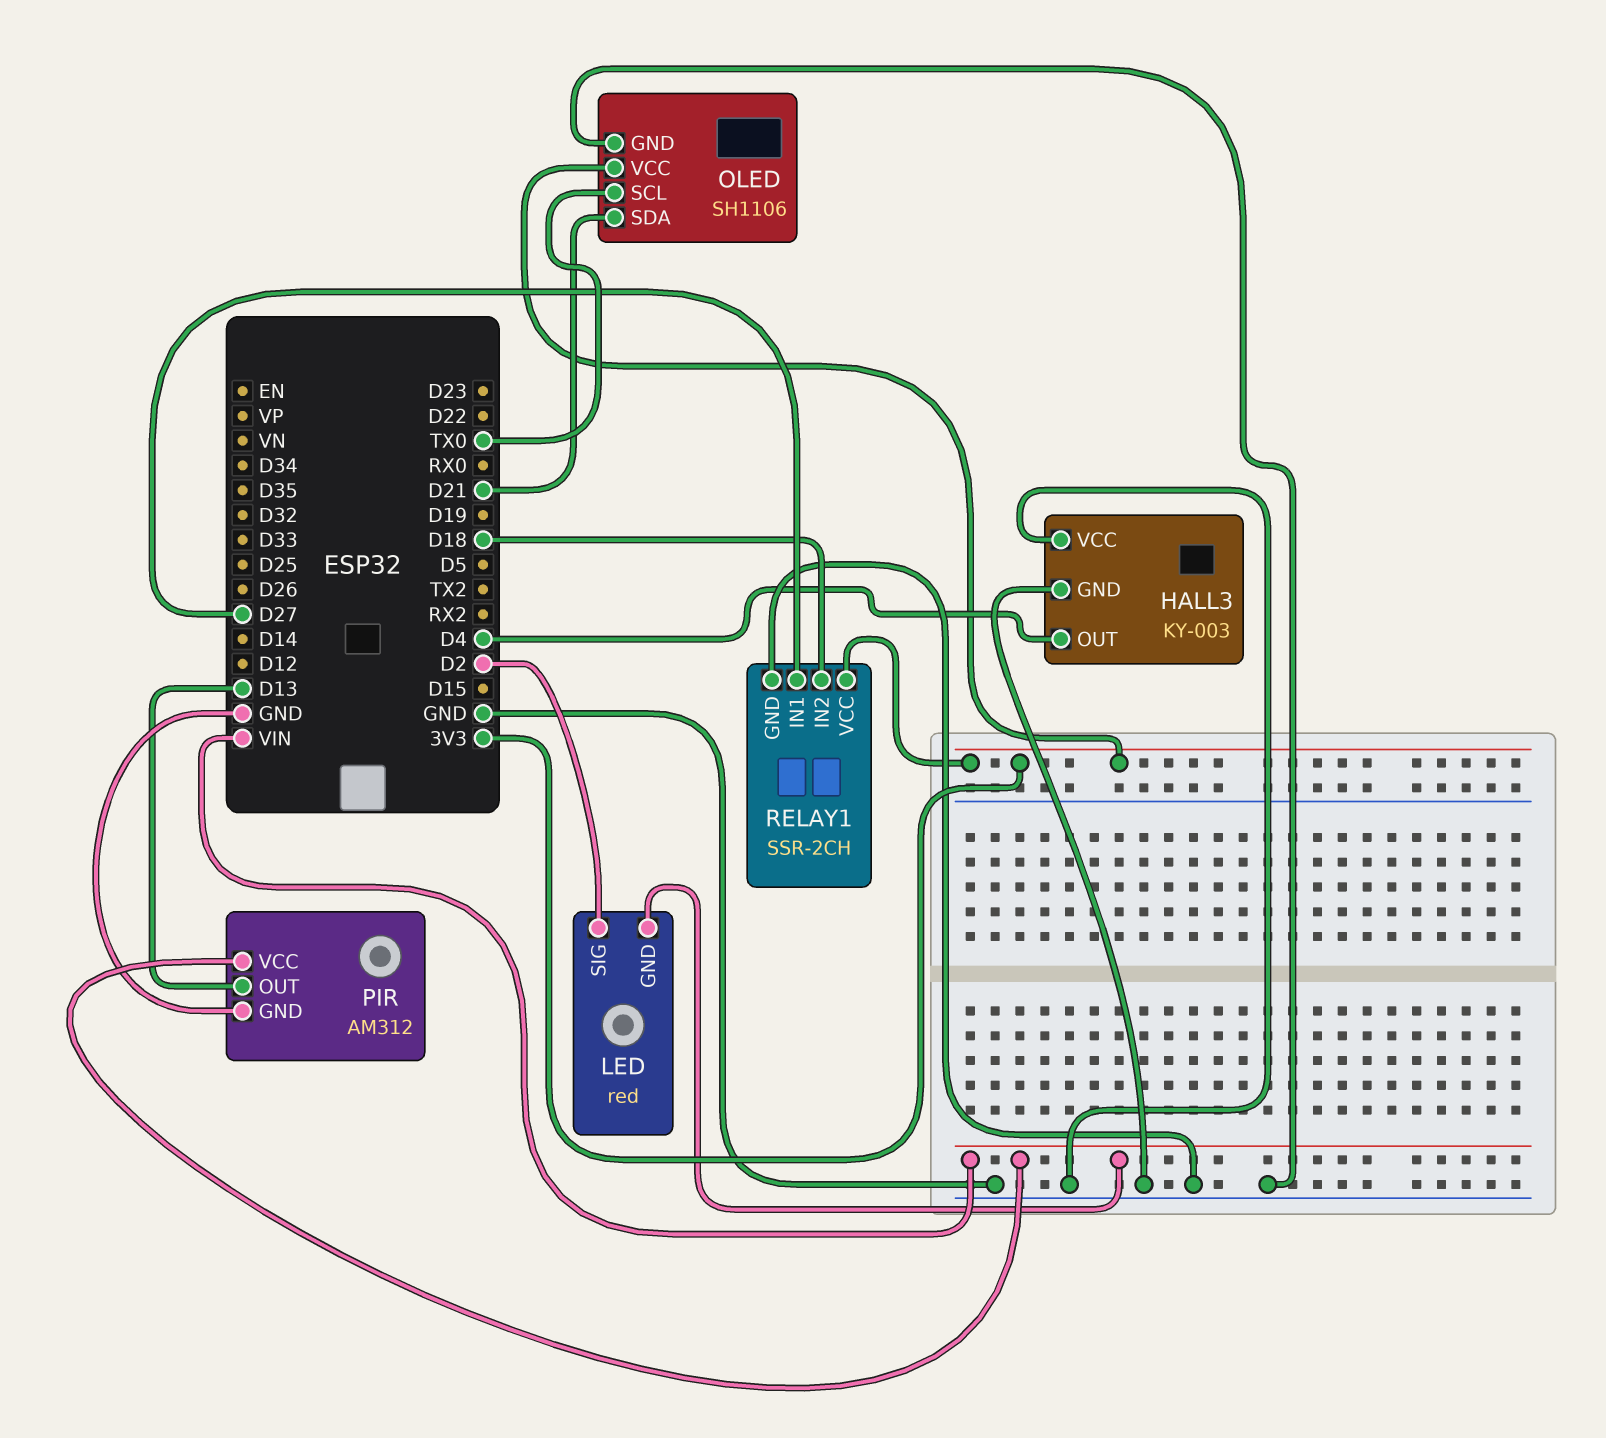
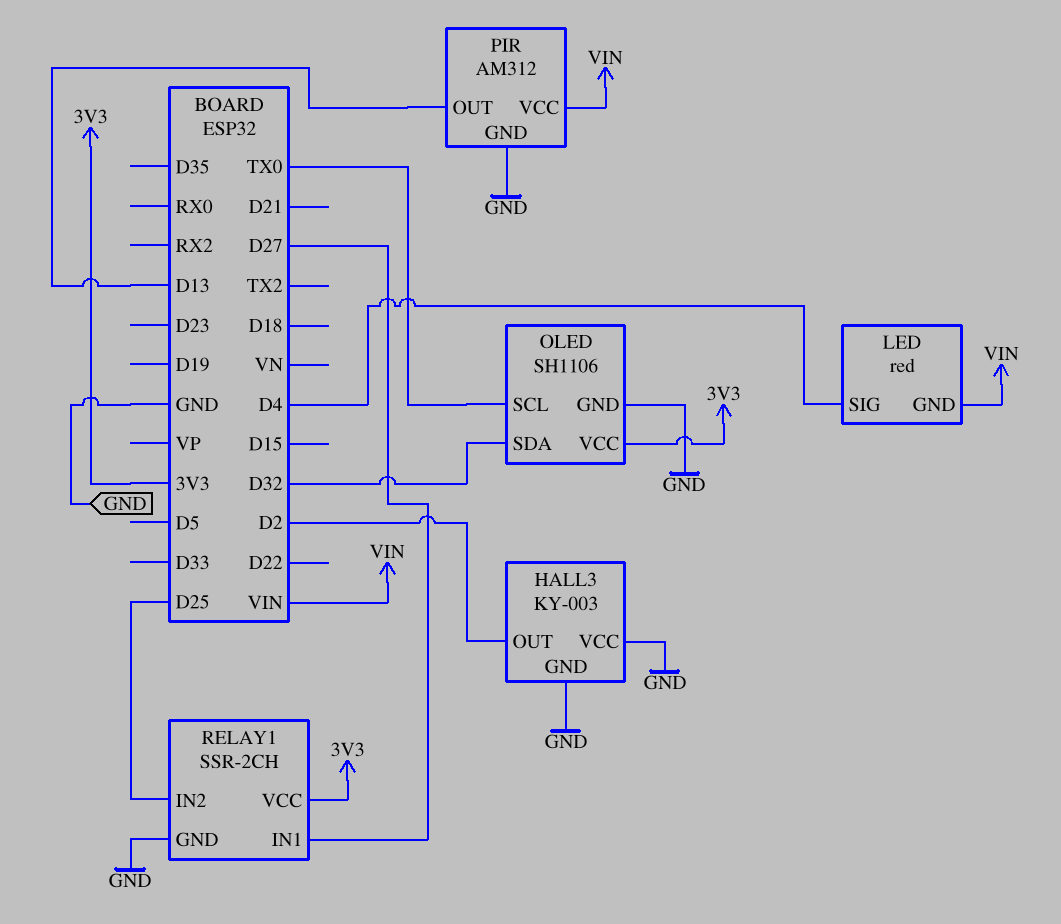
HALL3 pin OUT: D4 -> D2
LED pin SIG: D2 -> D4
OLED pin SDA: D21 -> D32
RELAY1 pin IN2: D18 -> D25

